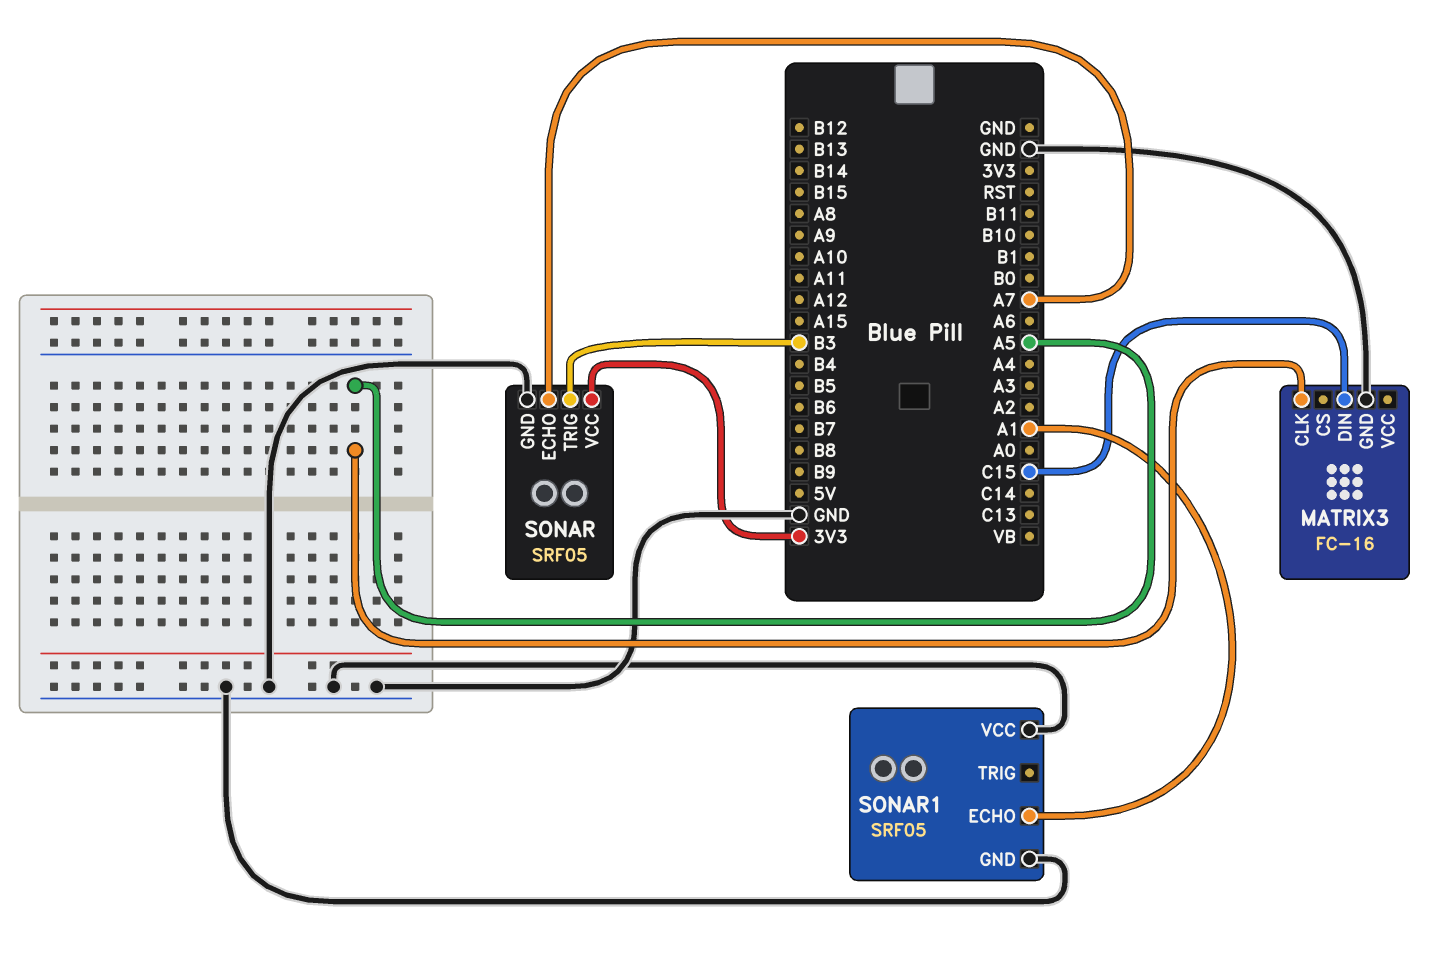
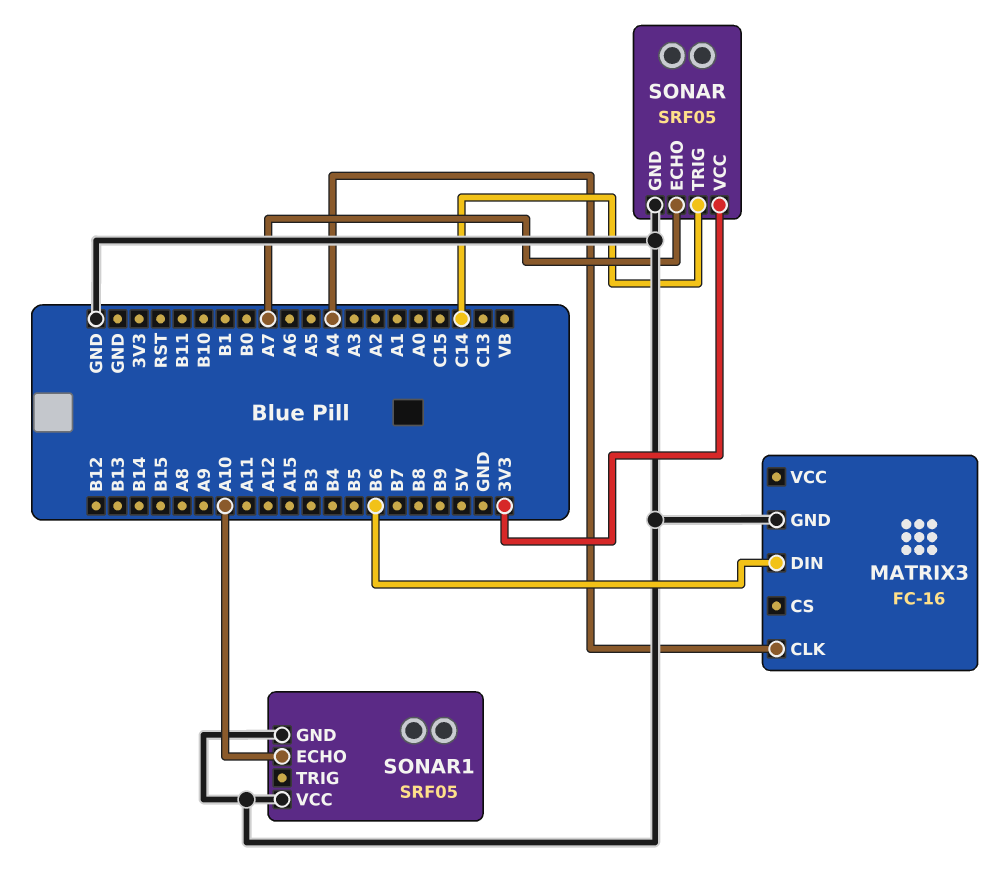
MATRIX3 pin CLK: A5 -> A4
MATRIX3 pin DIN: C15 -> B6
SONAR pin TRIG: B3 -> C14
SONAR1 pin ECHO: A1 -> A10

